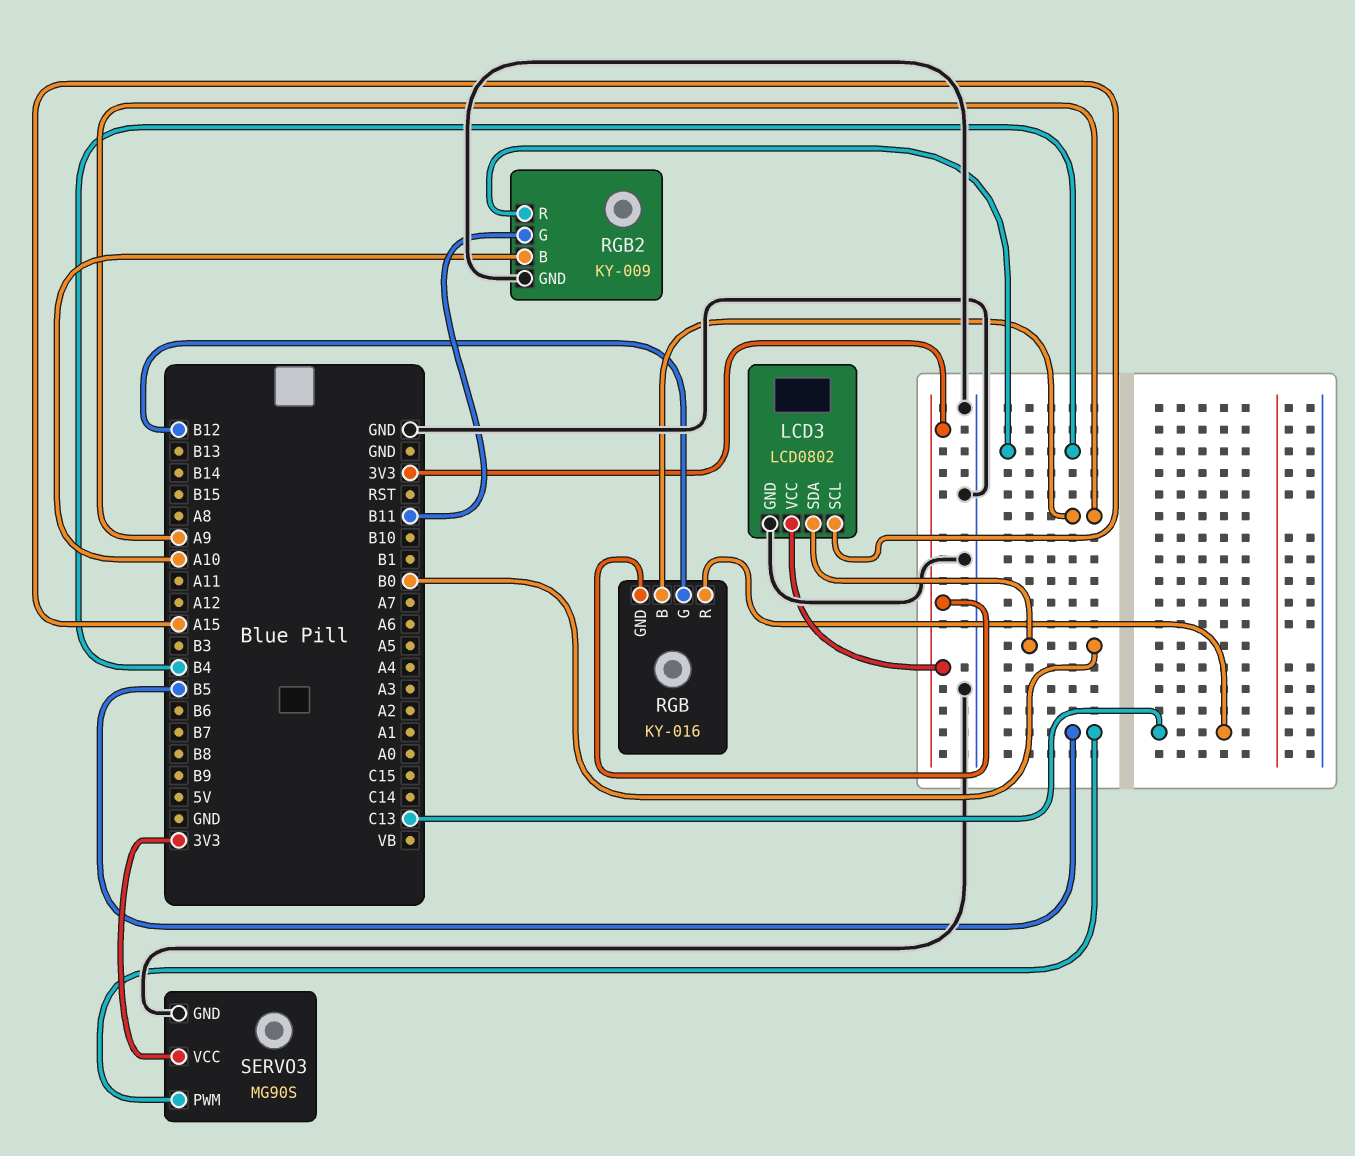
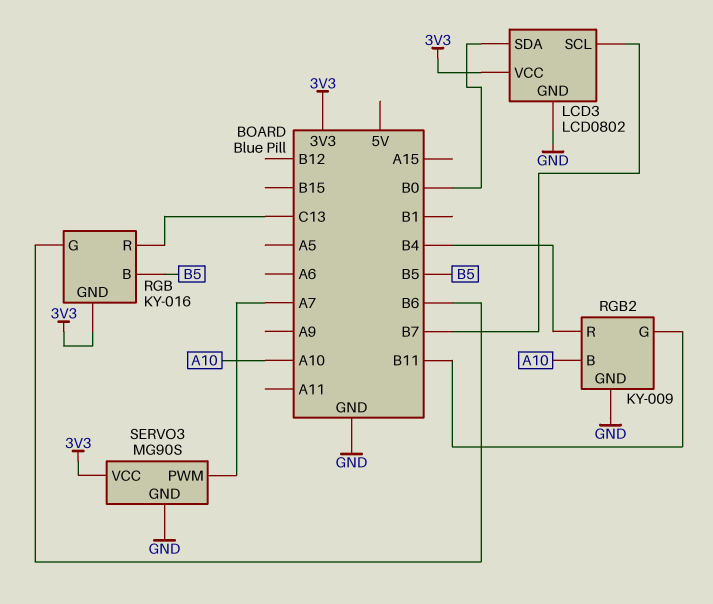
LCD3 pin SCL: A15 -> B7
RGB pin B: A9 -> B5
RGB pin G: B12 -> B6
SERVO3 pin PWM: B5 -> A7

